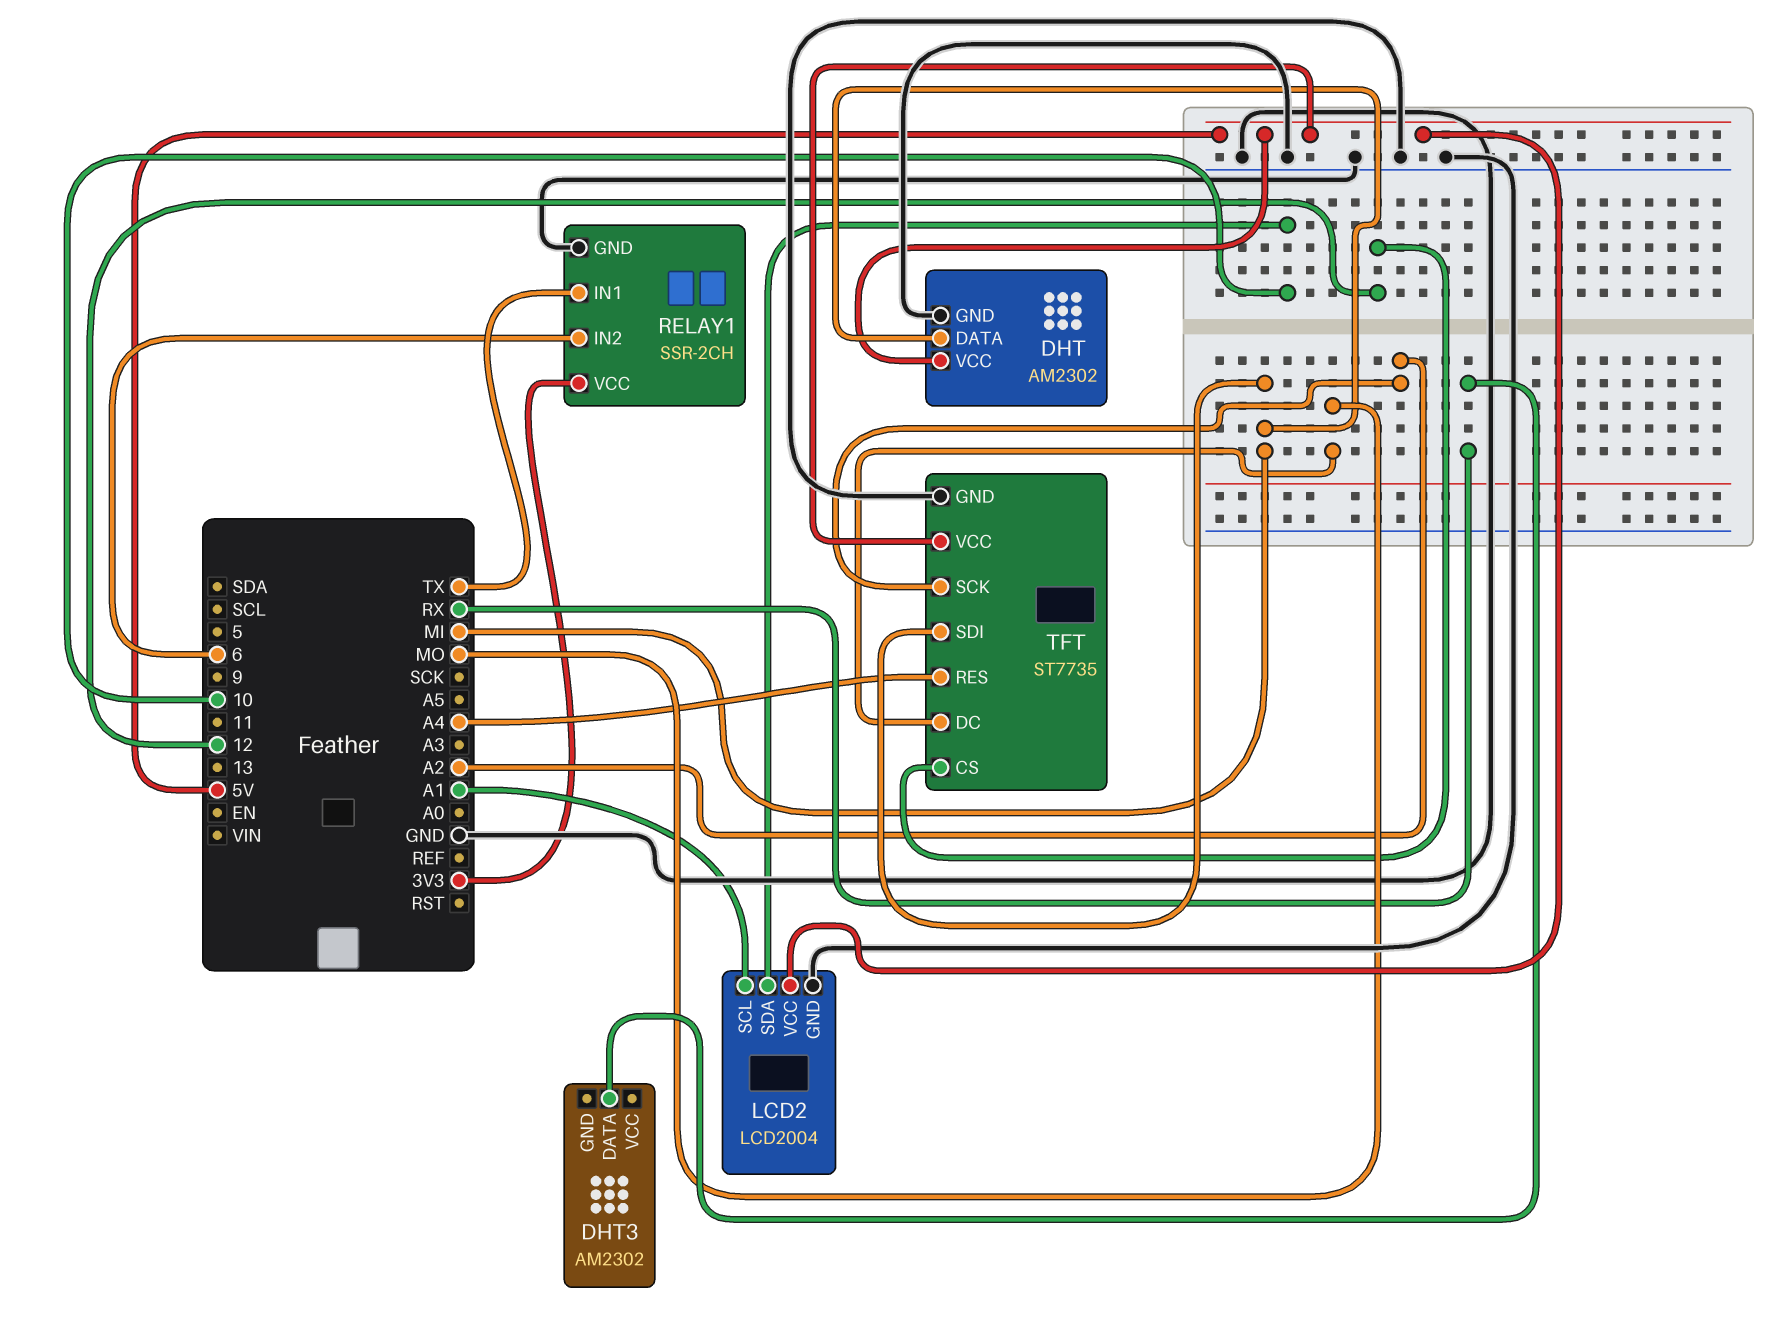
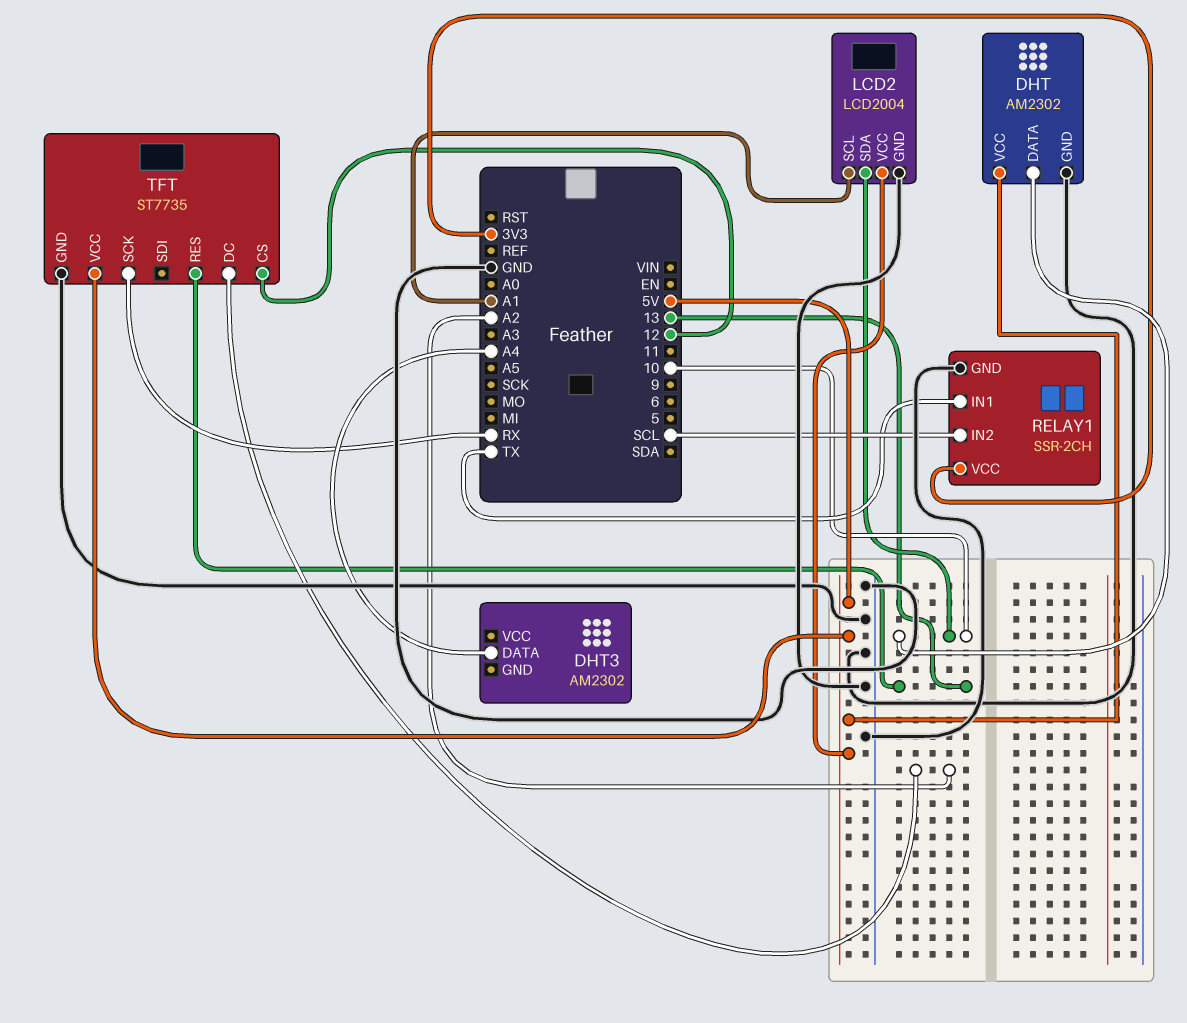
DHT pin DATA: MI -> 10
DHT3 pin DATA: RX -> A4
RELAY1 pin IN2: 6 -> SCL
TFT pin DC: MO -> A2
TFT pin RES: A4 -> 13
TFT pin SCK: A2 -> RX
TFT pin SDI: MI -> none

